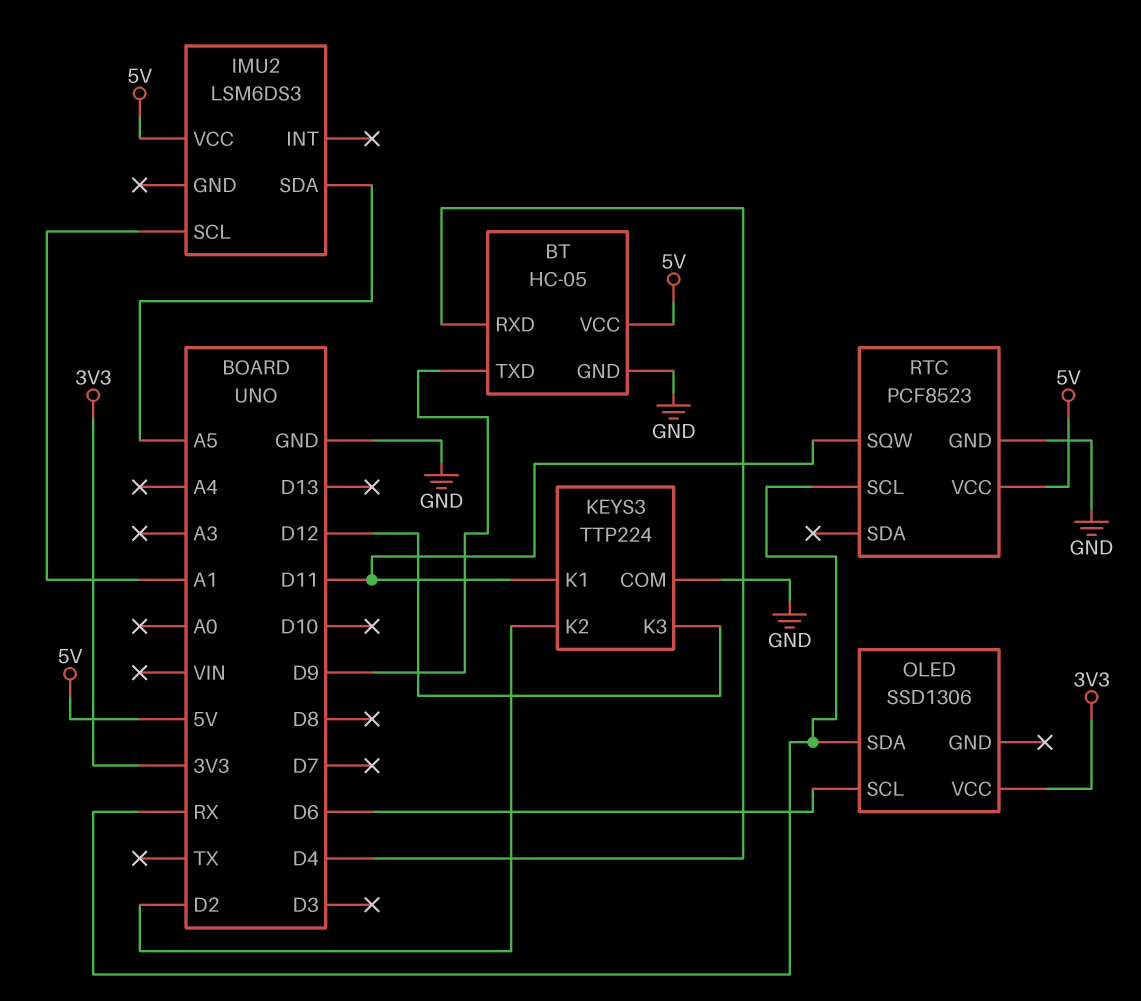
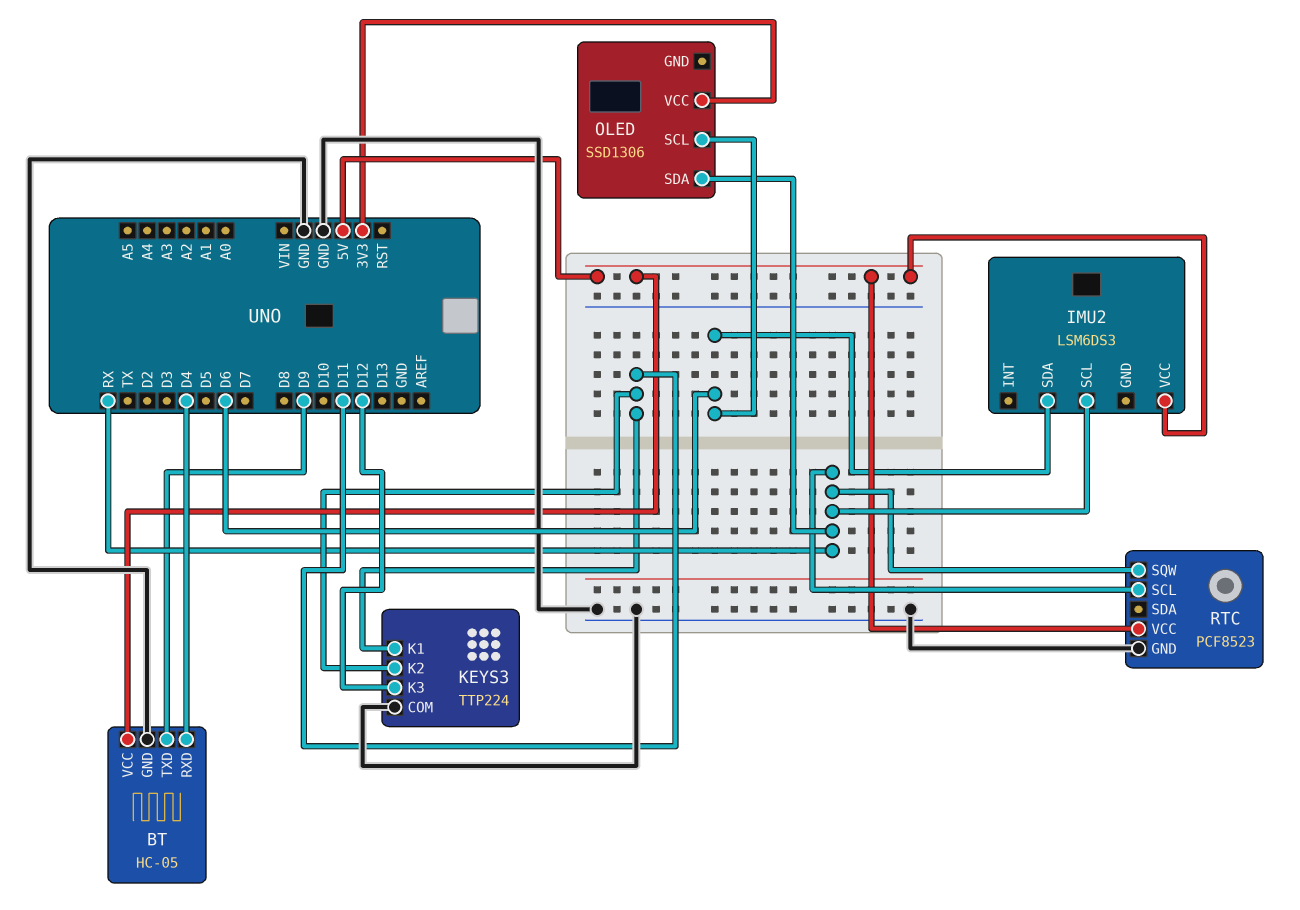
IMU2 pin SCL: A1 -> RX
IMU2 pin SDA: A5 -> D6
KEYS3 pin K2: D2 -> D11
RTC pin SQW: D11 -> RX

